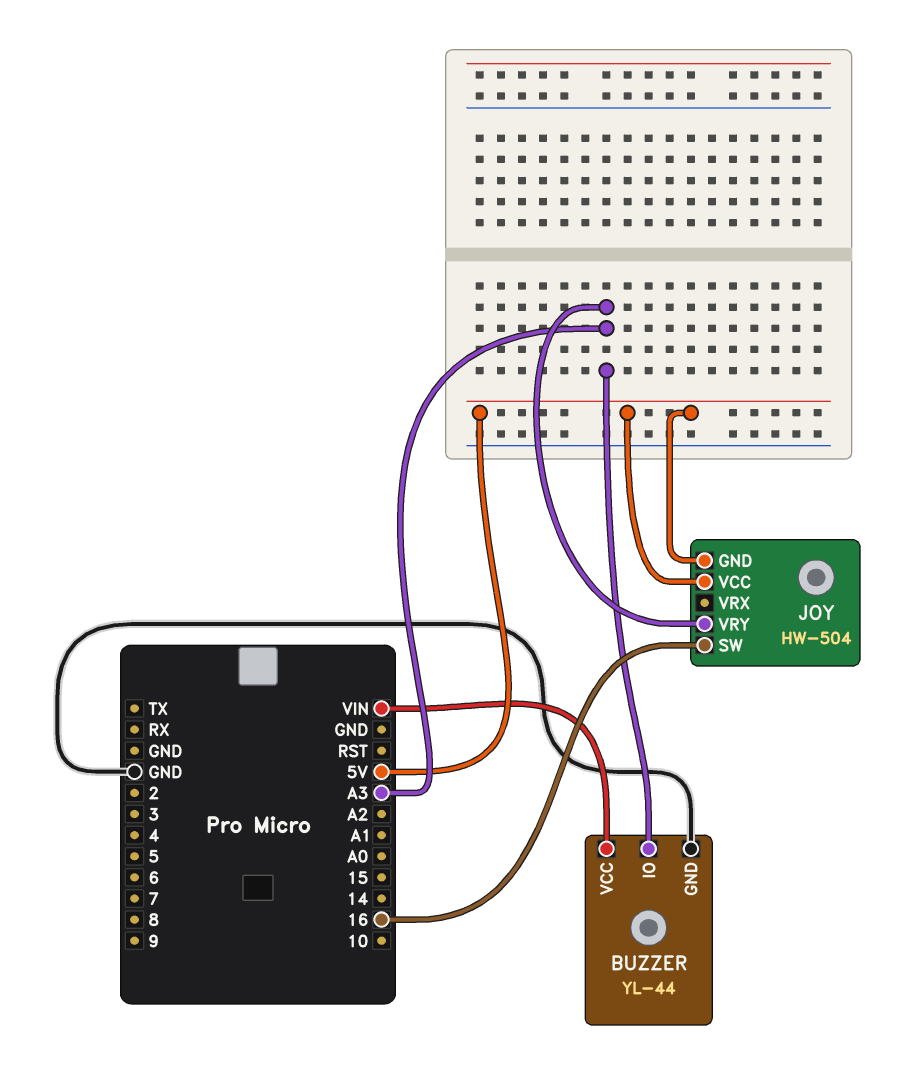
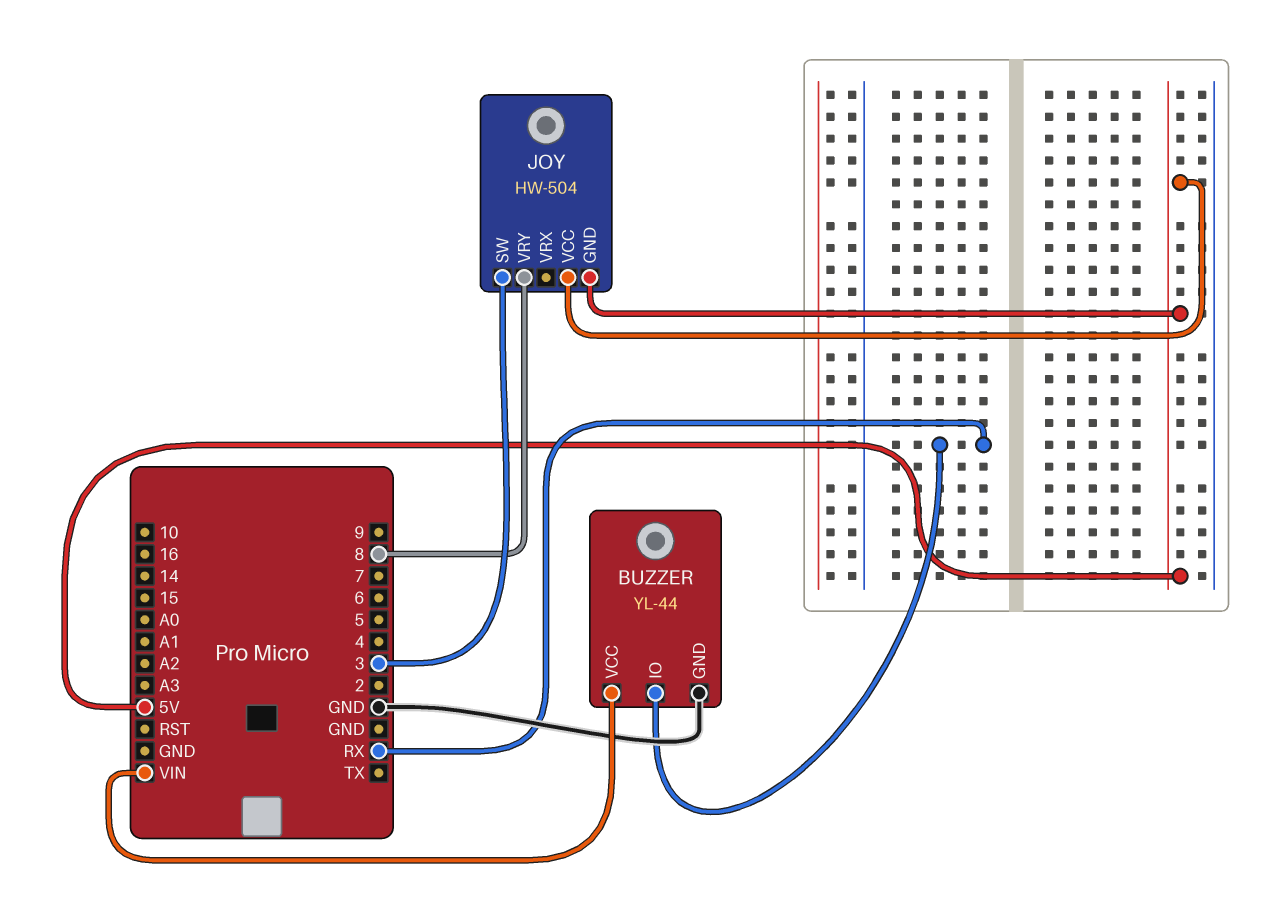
BUZZER pin IO: A3 -> RX
JOY pin SW: 16 -> 3
JOY pin VRY: A3 -> 8

